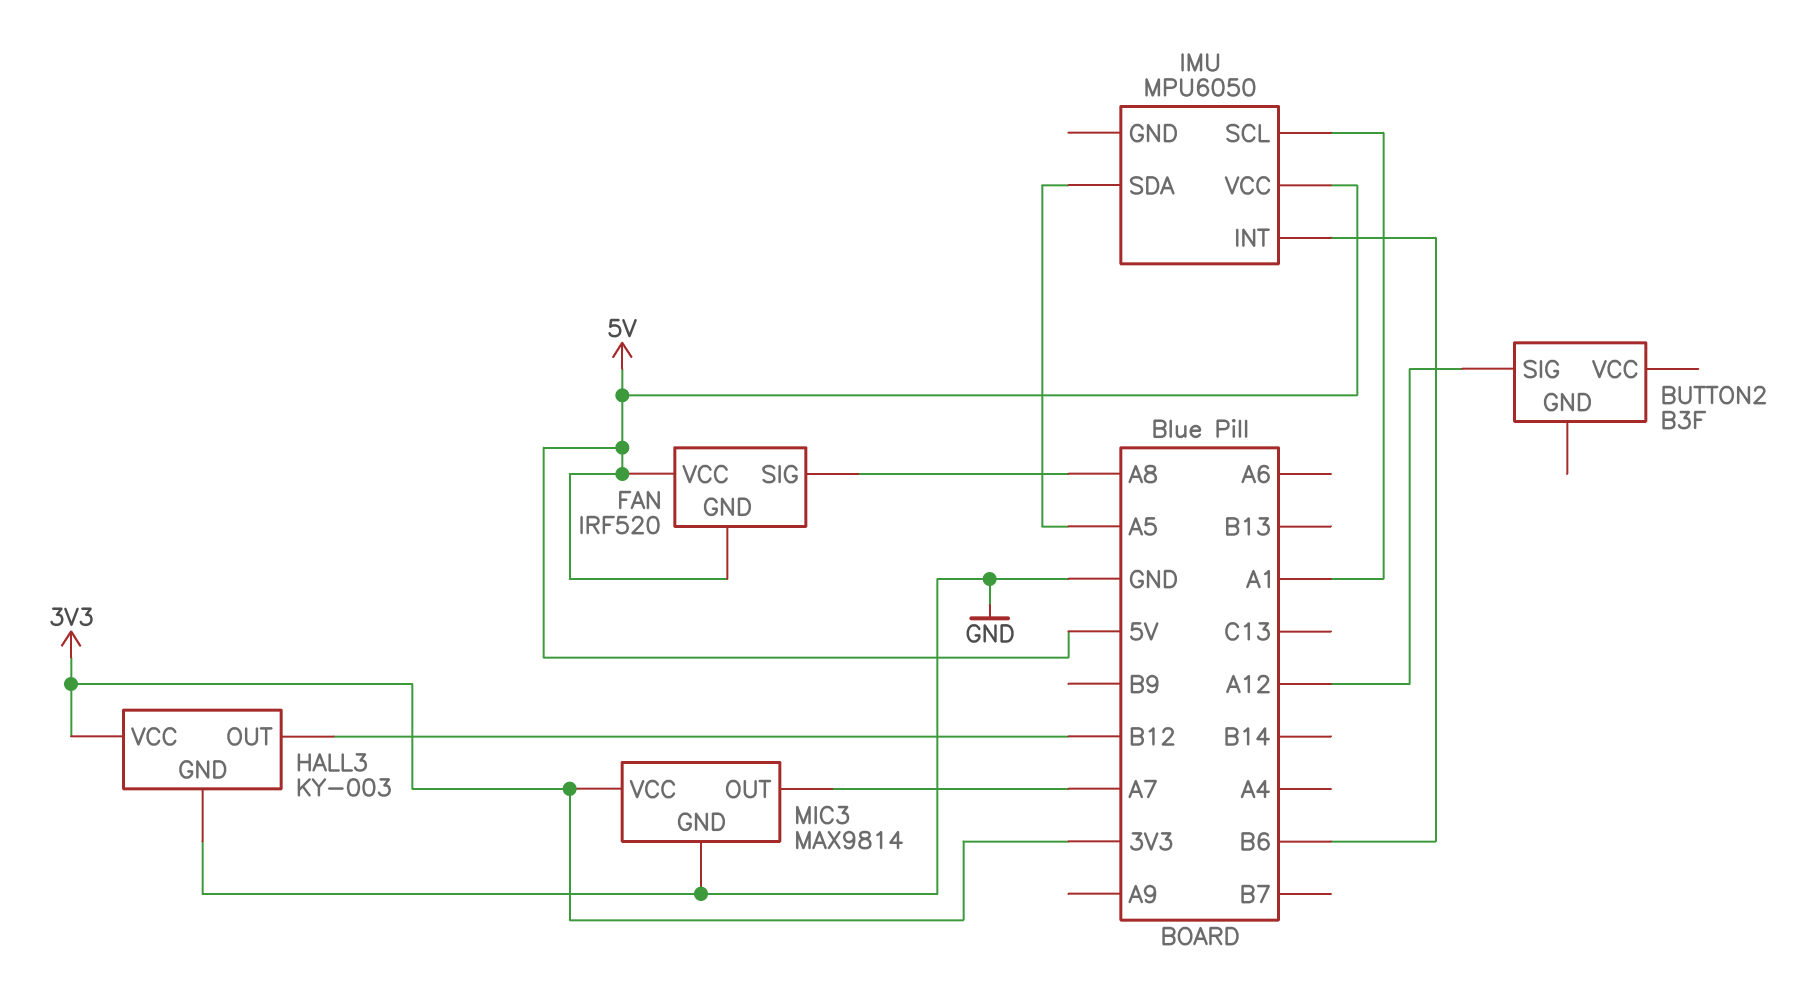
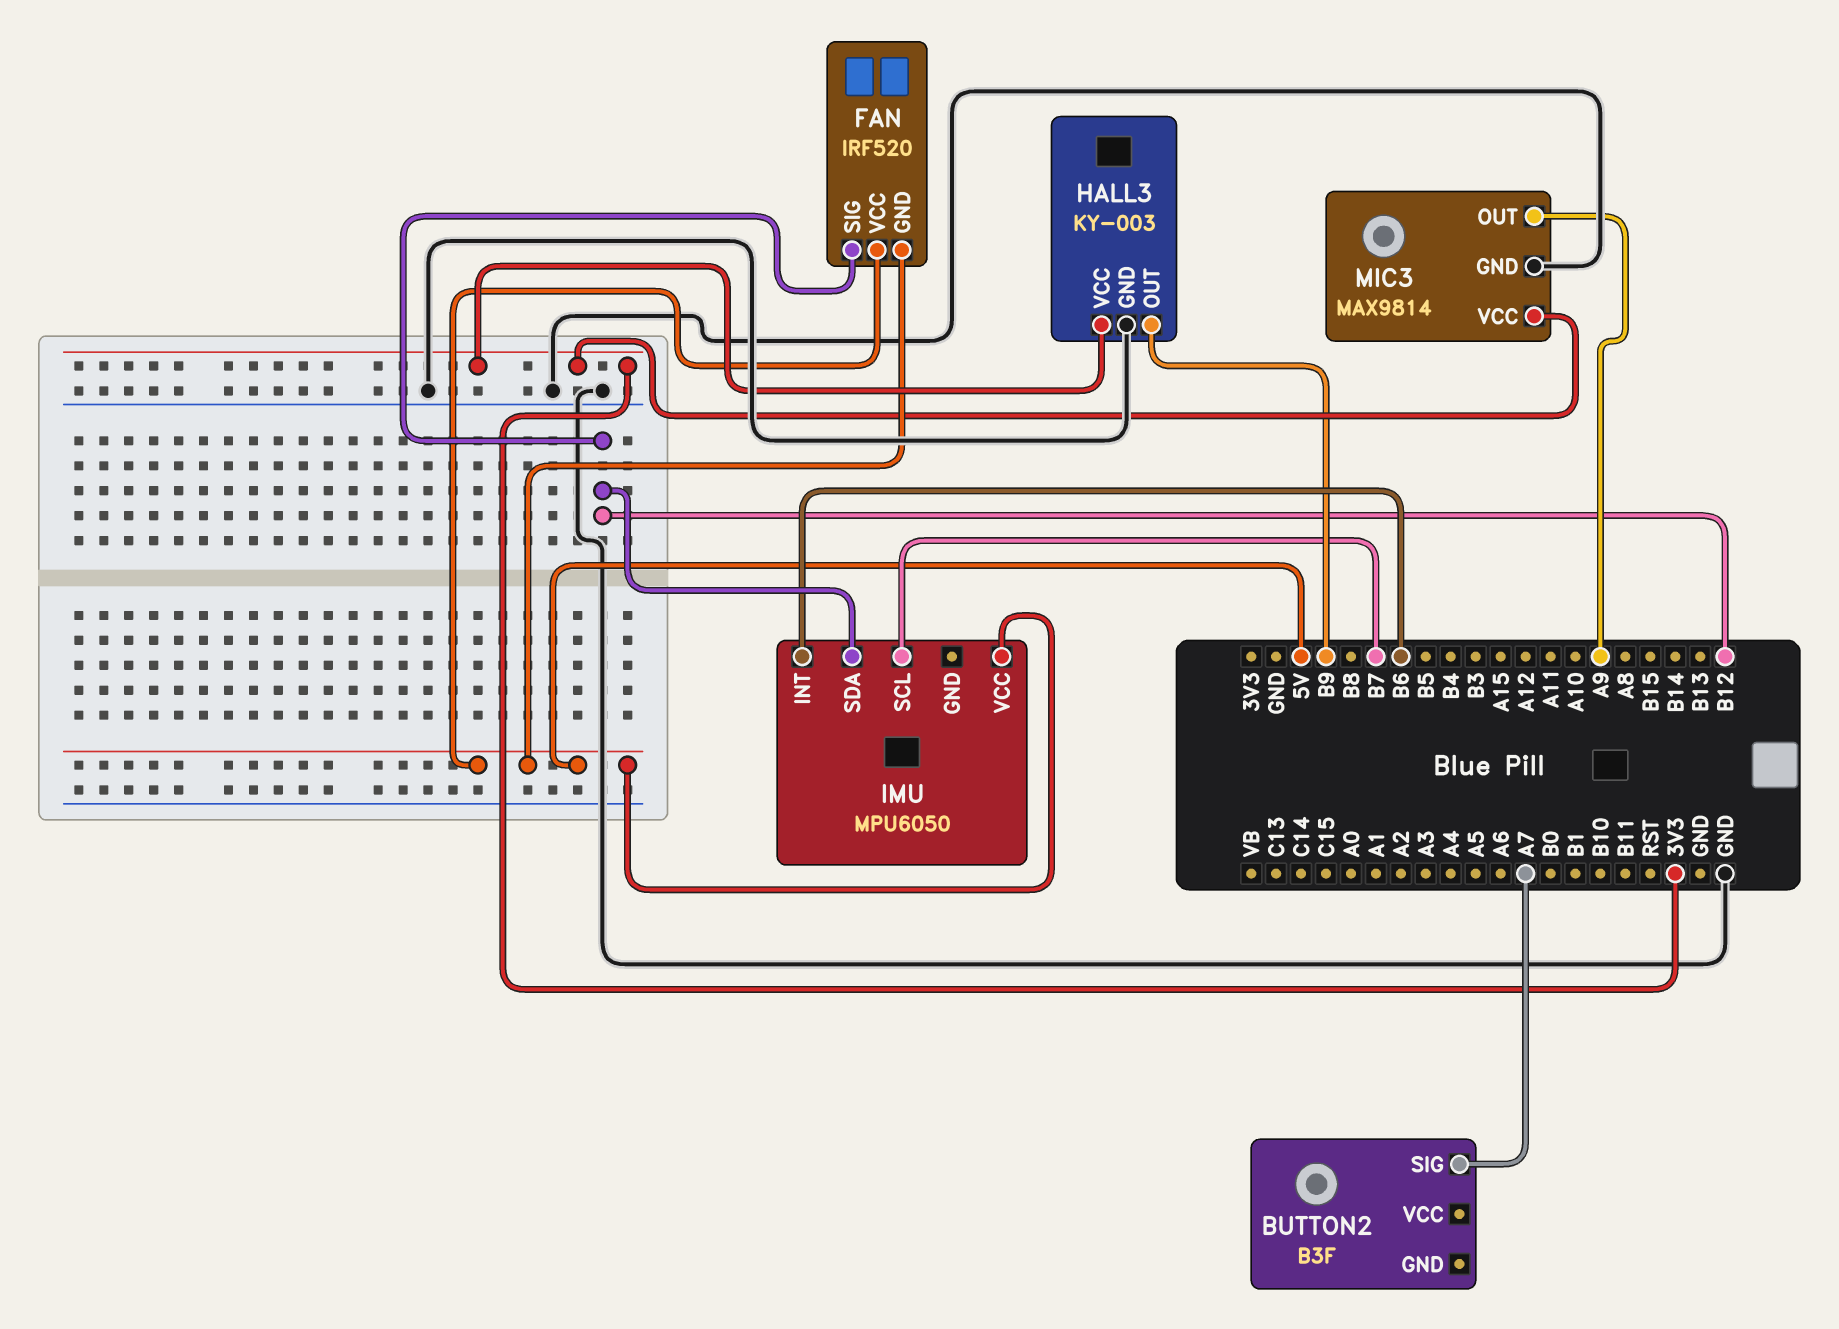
BUTTON2 pin SIG: A12 -> A7
FAN pin SIG: A8 -> B12
HALL3 pin OUT: B12 -> B9
IMU pin SCL: A1 -> B7
IMU pin SDA: A5 -> B12
MIC3 pin OUT: A7 -> A9

